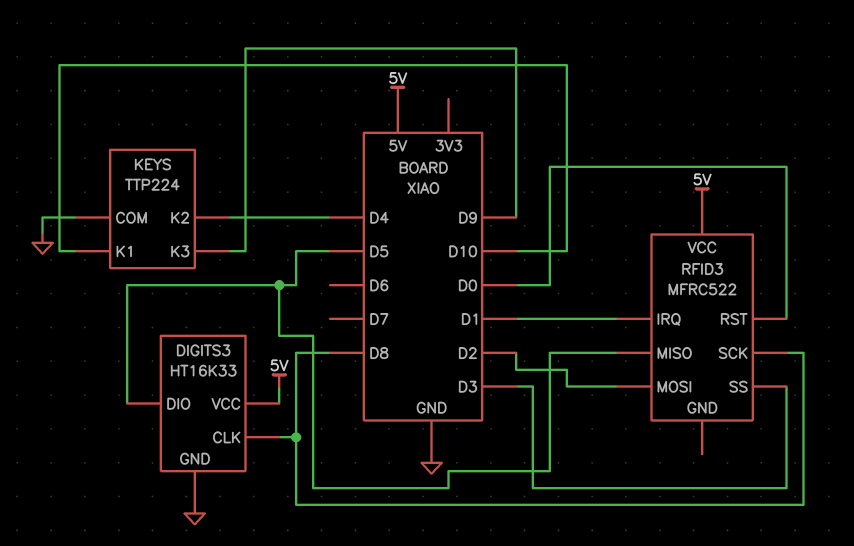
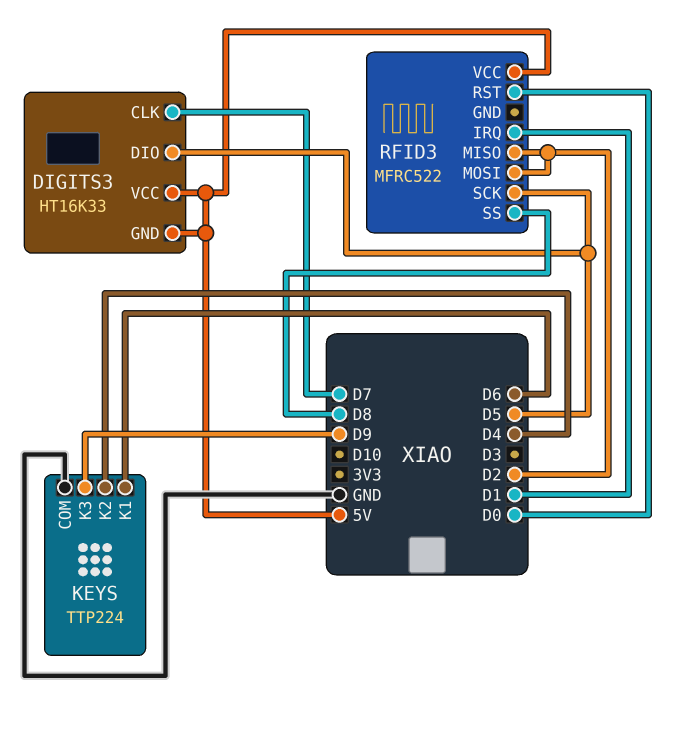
DIGITS3 pin CLK: D8 -> D7
DIGITS3 pin GND: GND -> 5V
KEYS pin K1: D10 -> D6
RFID3 pin MISO: D5 -> D2
RFID3 pin SCK: D8 -> D5
RFID3 pin SS: D3 -> D8

